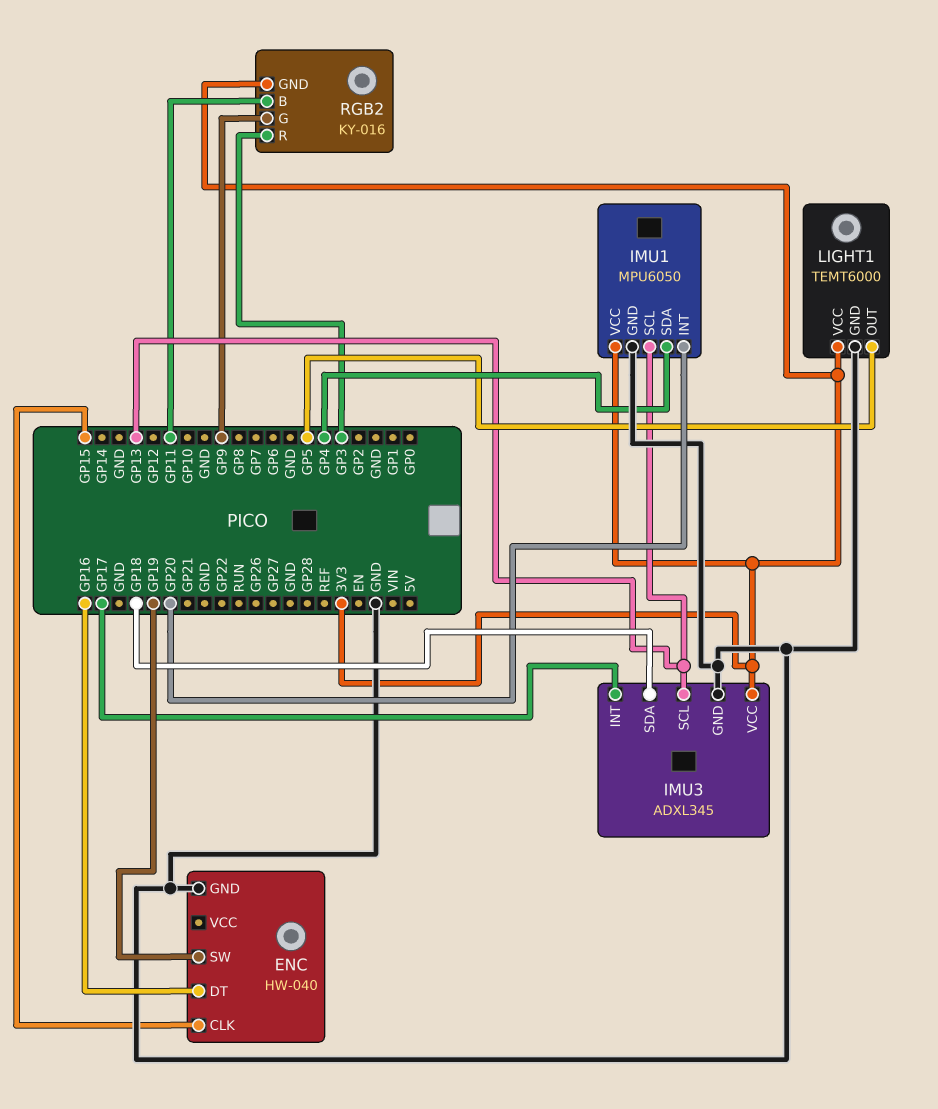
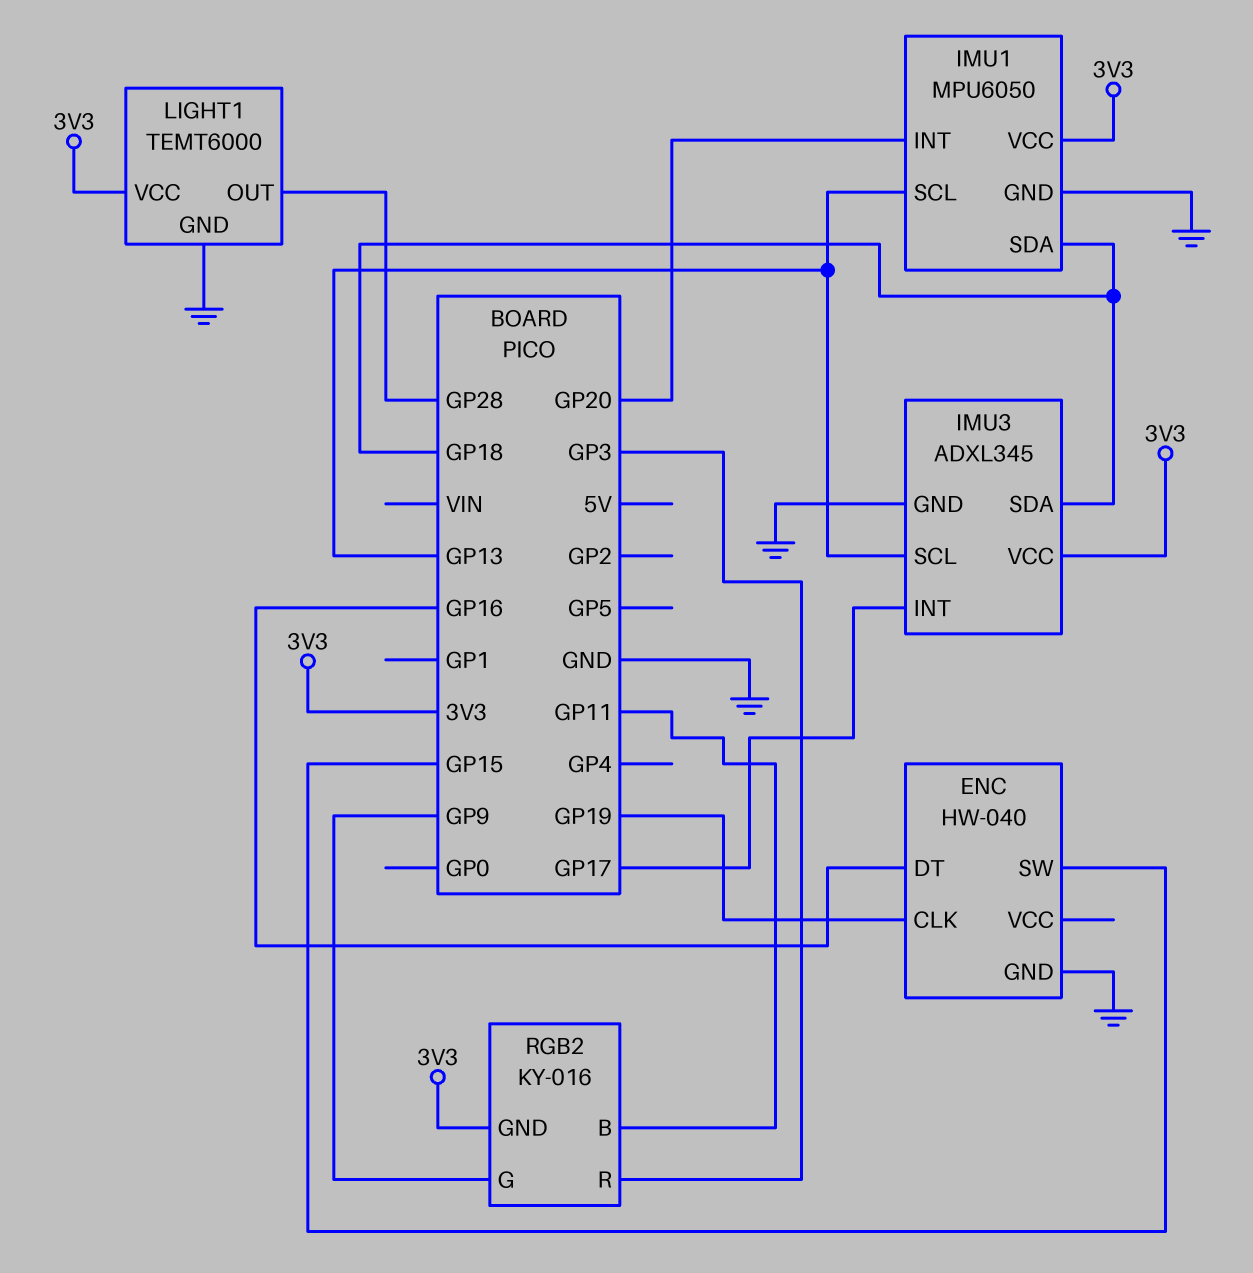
ENC pin CLK: GP15 -> GP19
ENC pin SW: GP19 -> GP15
IMU1 pin SDA: GP4 -> GP18
LIGHT1 pin OUT: GP5 -> GP28

